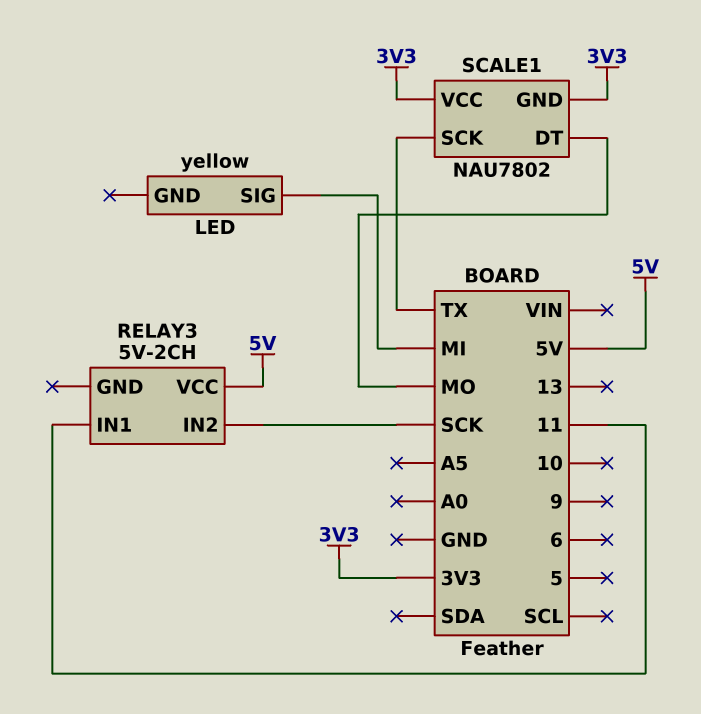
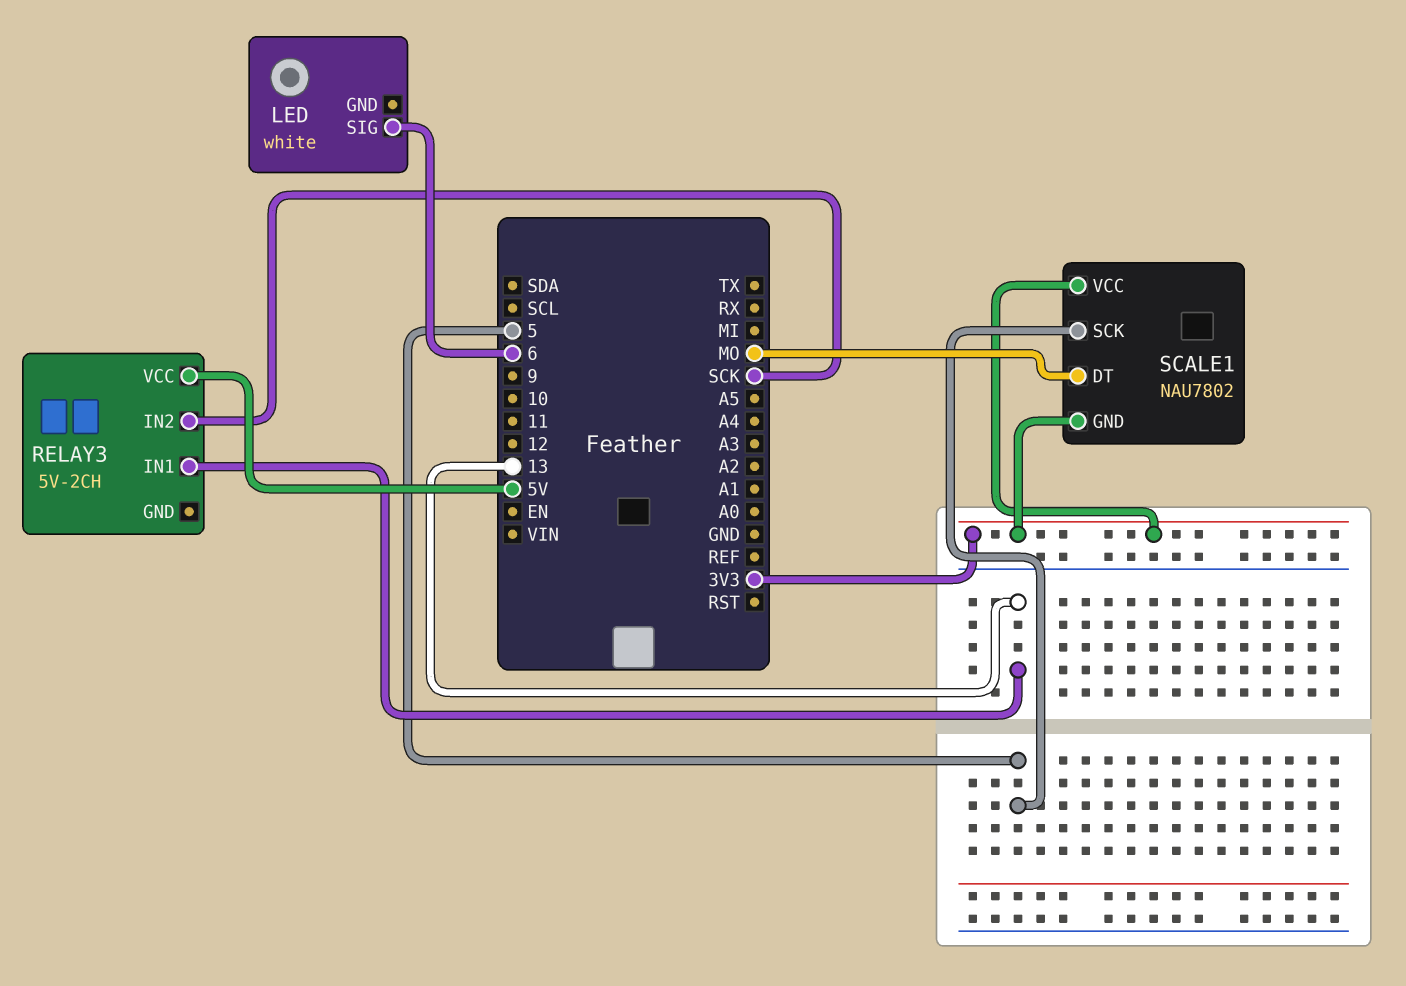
LED: yellow -> white
LED pin SIG: MI -> 6
RELAY3 pin IN1: 11 -> 13
SCALE1 pin SCK: TX -> 5

